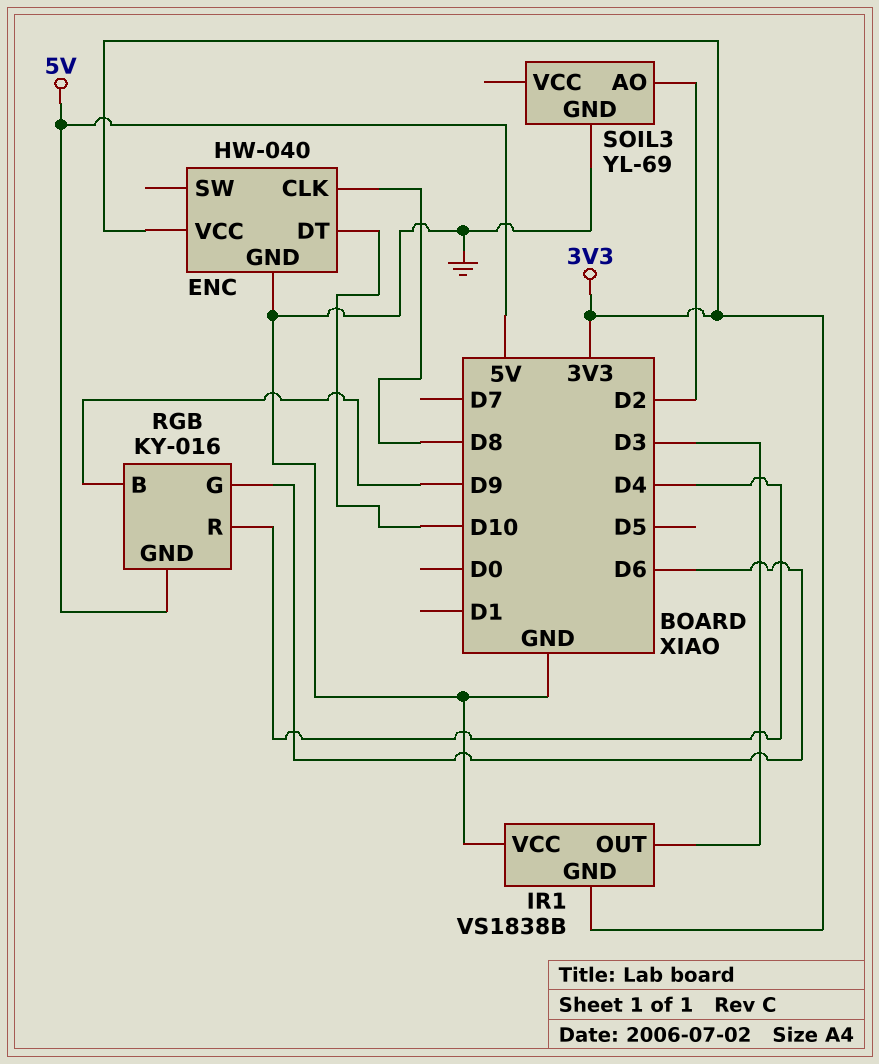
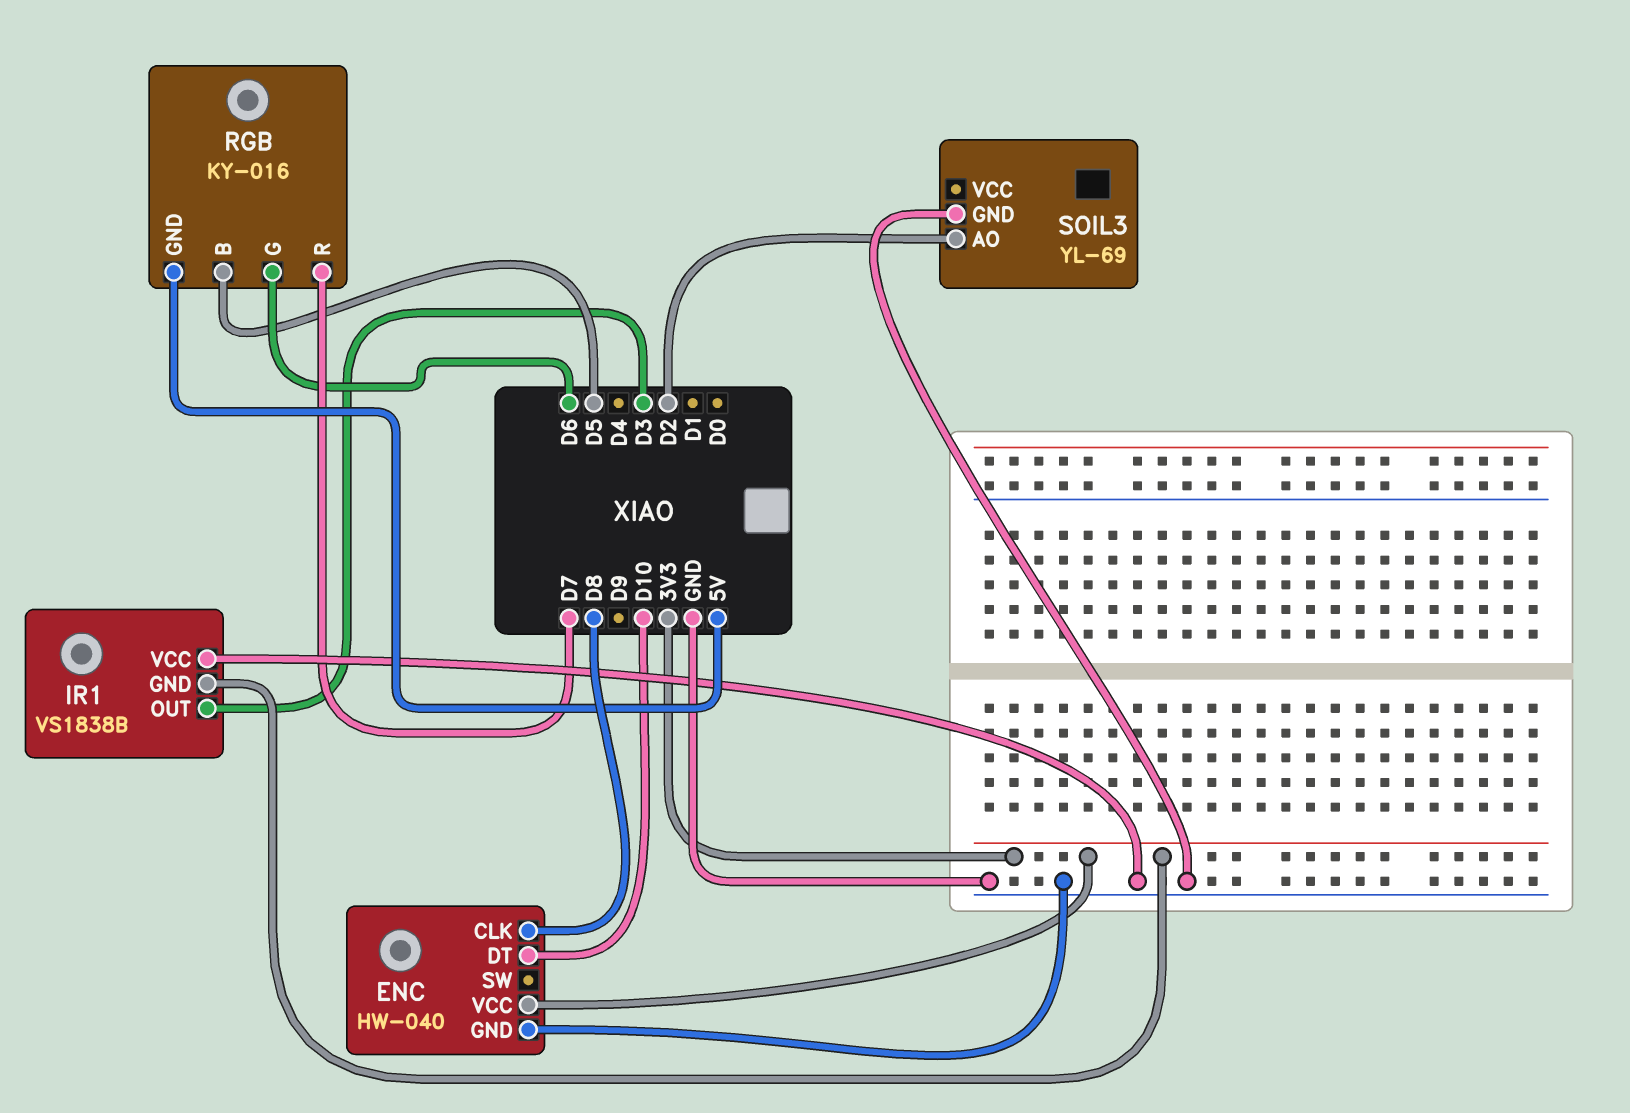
RGB pin B: D9 -> D5
RGB pin R: D4 -> D7

